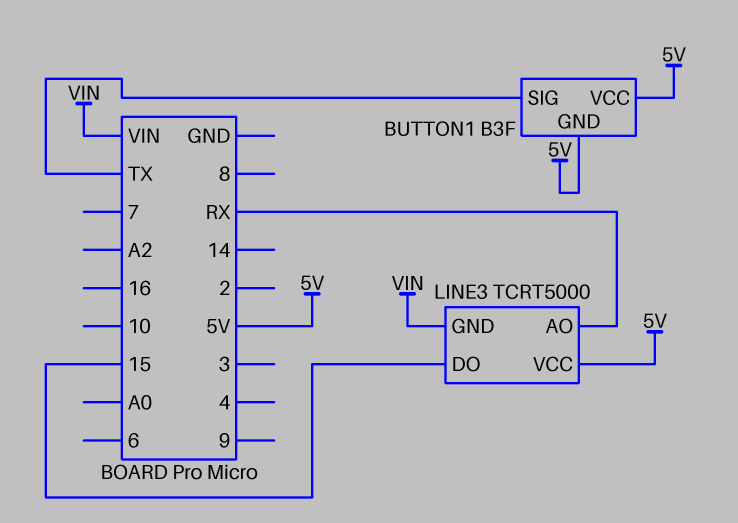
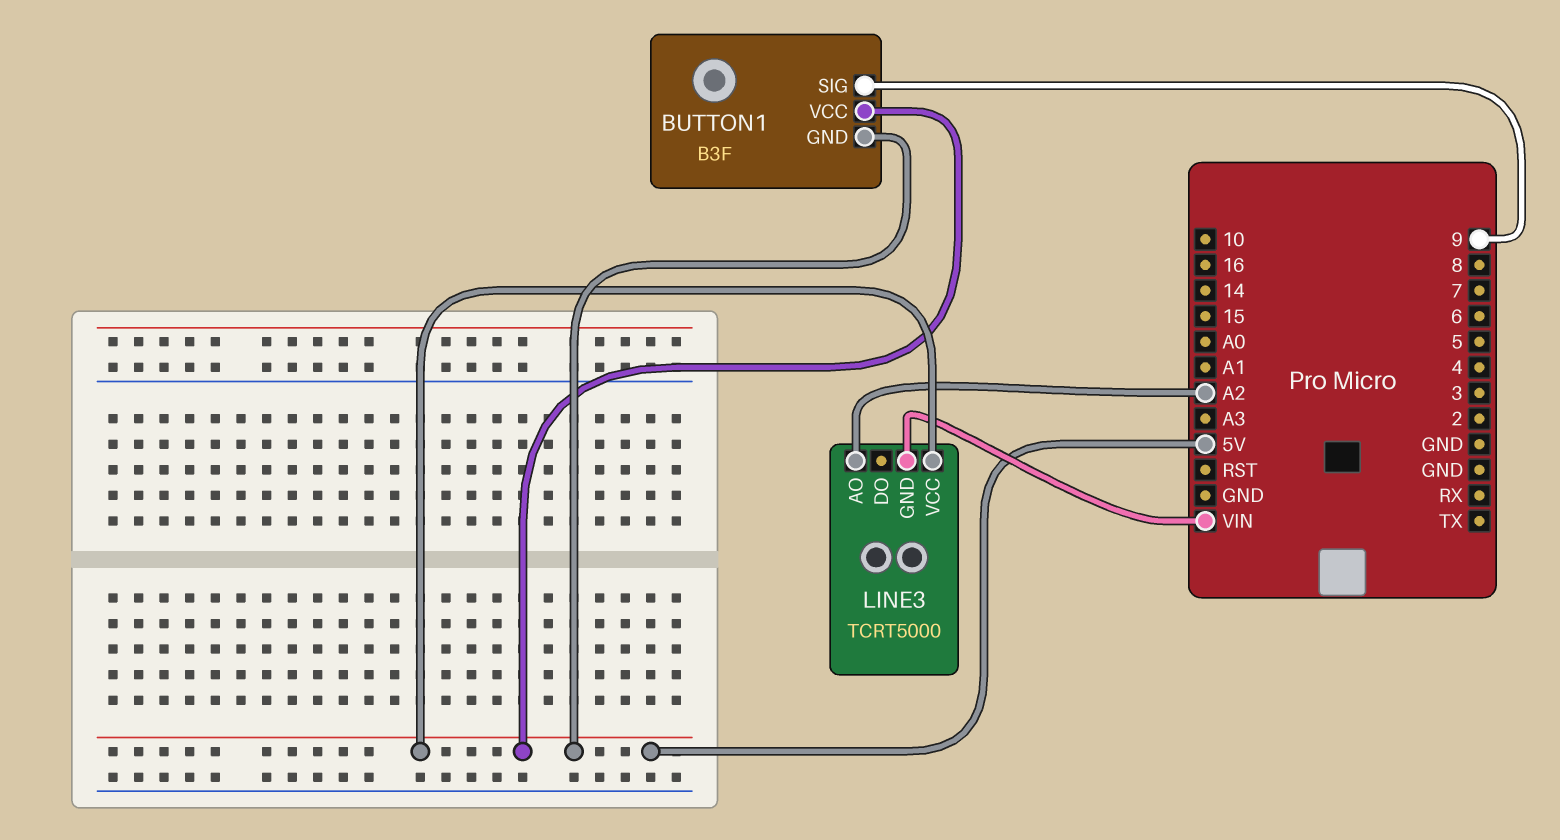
BUTTON1 pin SIG: TX -> 9
LINE3 pin AO: RX -> A2
LINE3 pin DO: 15 -> none

